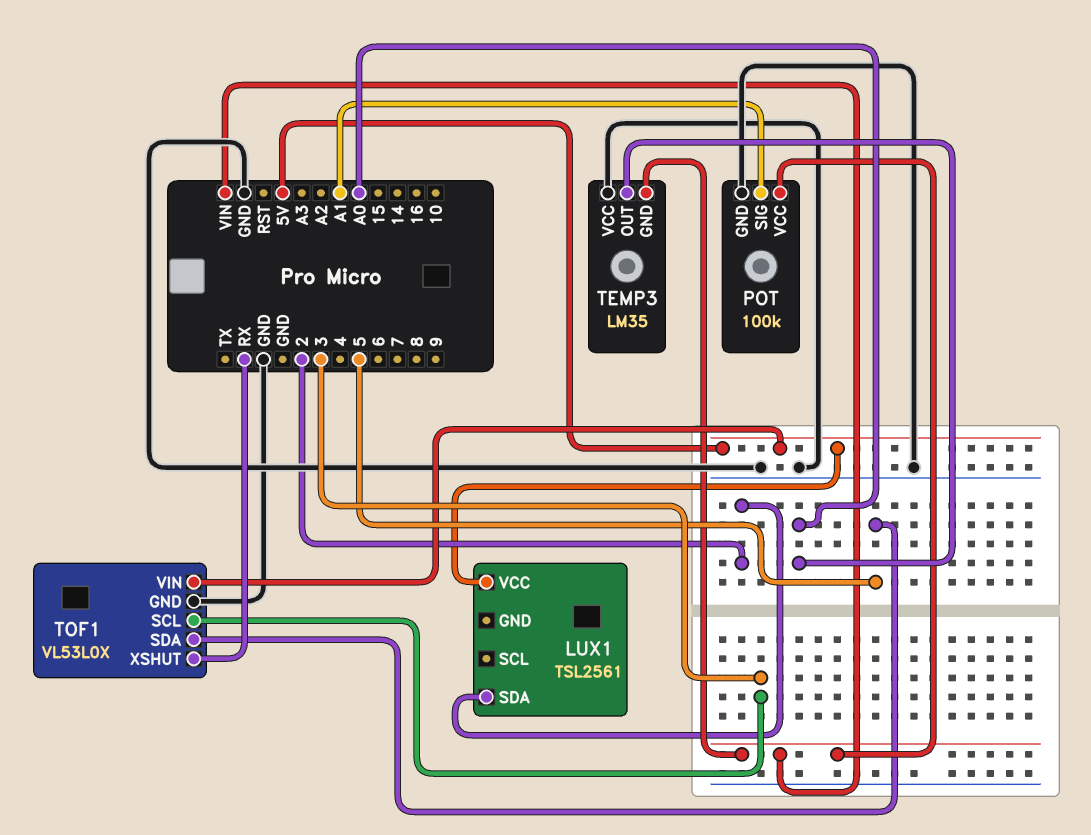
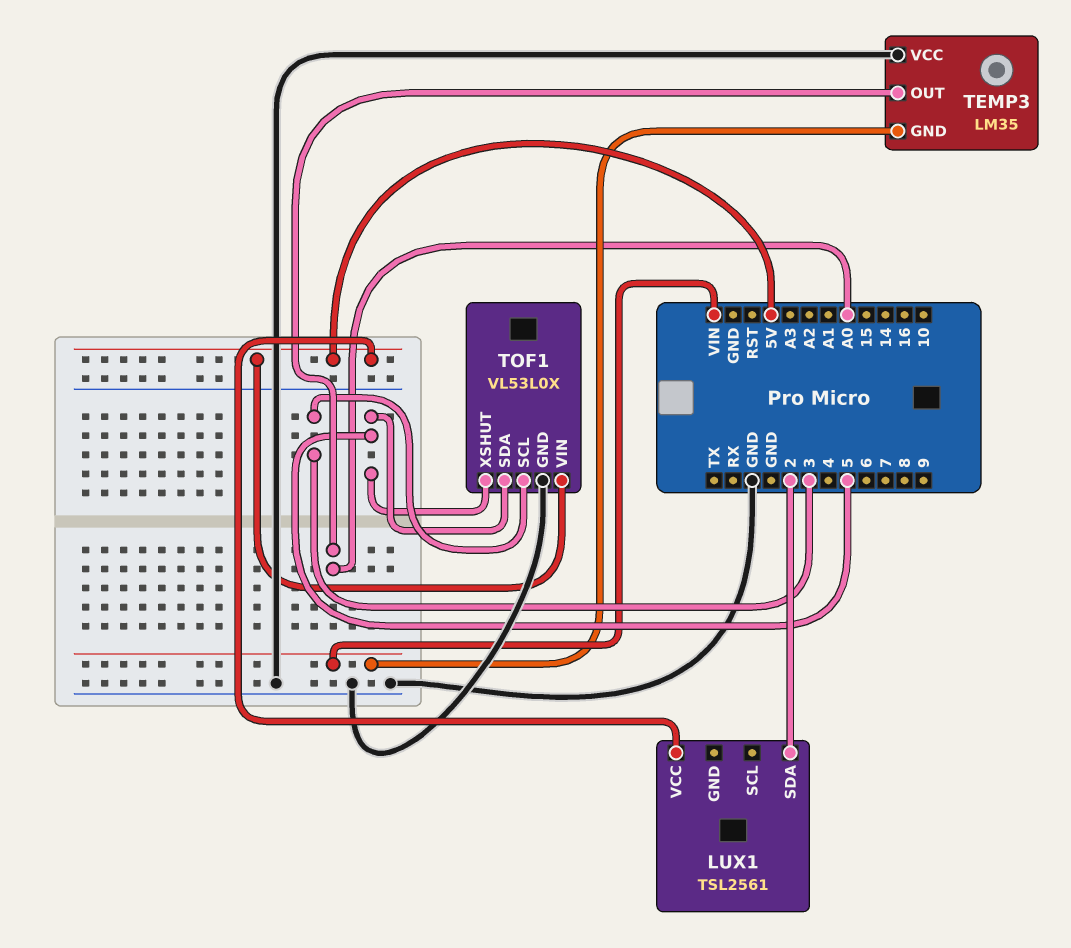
POT: 100k -> none
POT pin GND: GND -> none
POT pin SIG: A1 -> none
POT pin VCC: VIN -> none
TOF1 pin XSHUT: RX -> 5

